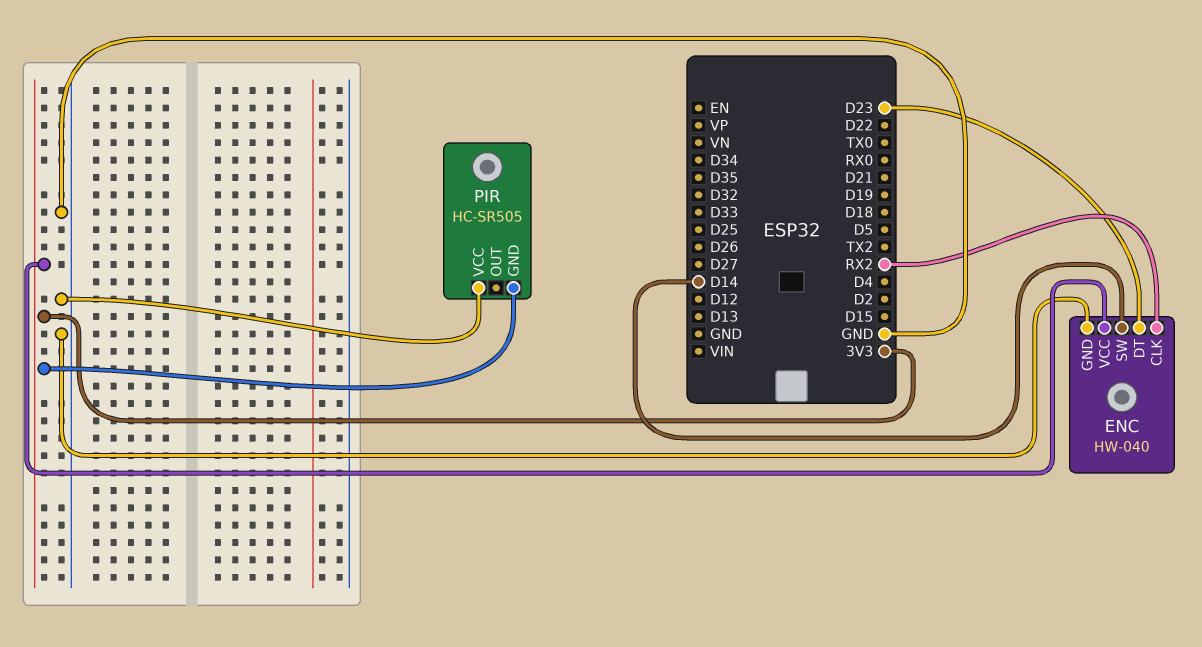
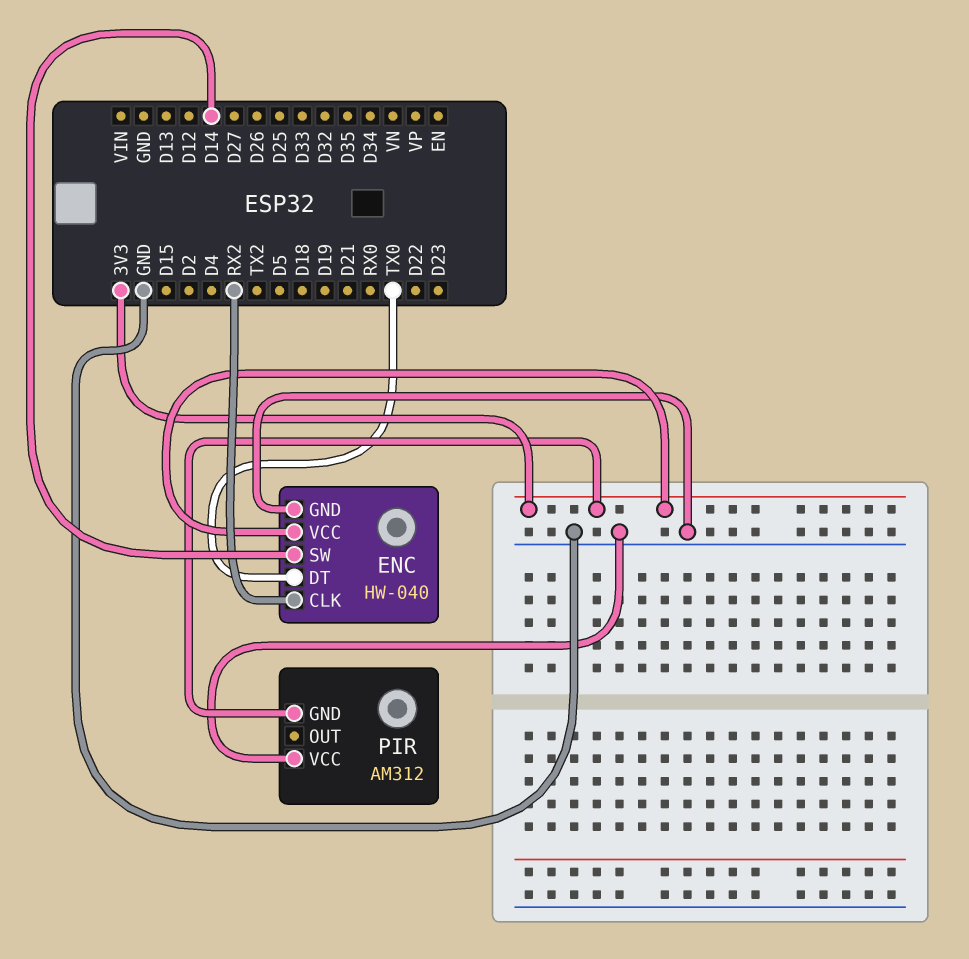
ENC pin DT: D23 -> TX0
PIR: HC-SR505 -> AM312

